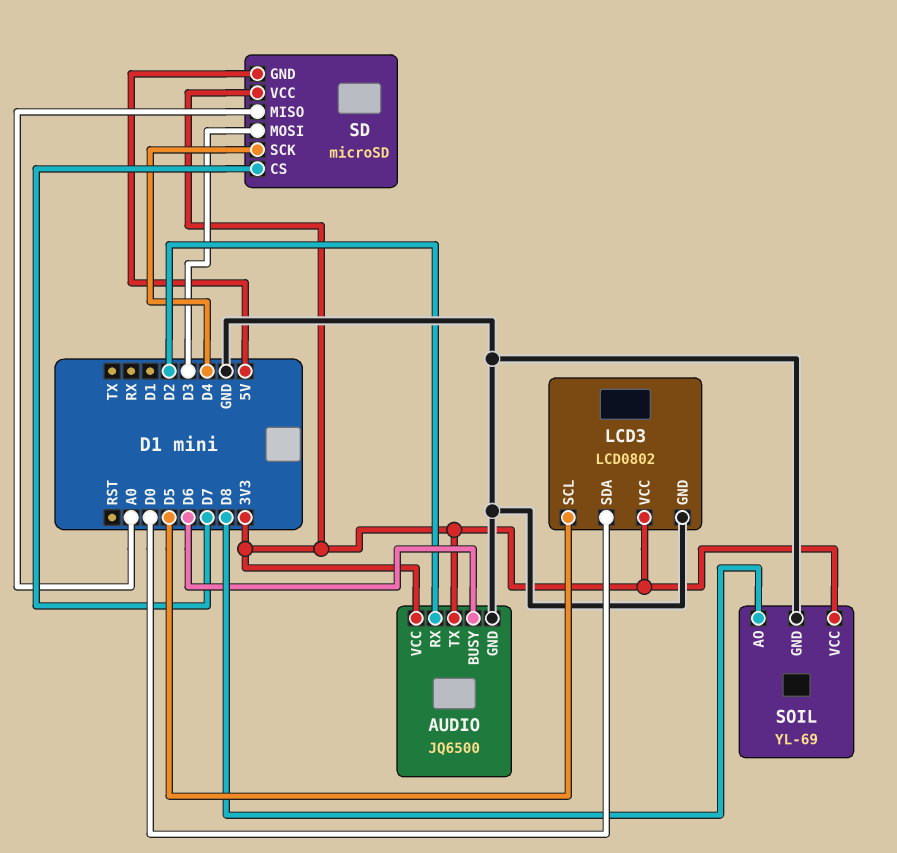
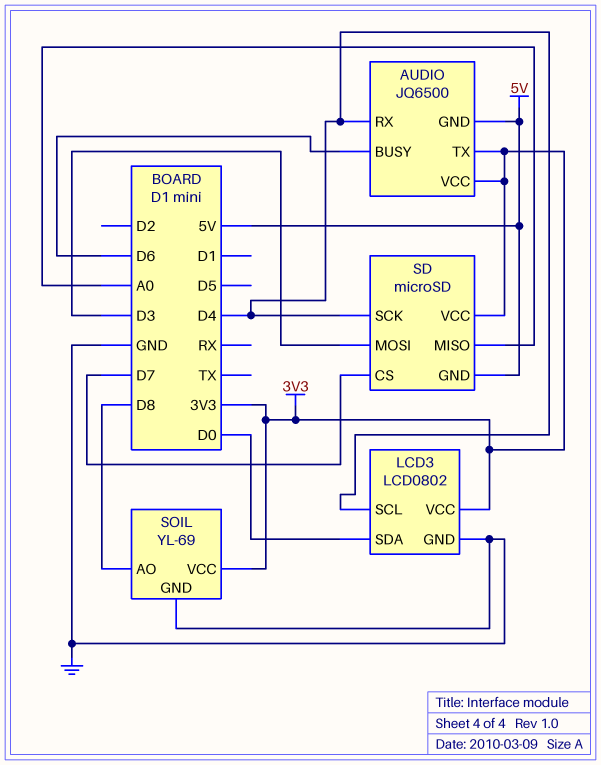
AUDIO pin GND: GND -> 5V
AUDIO pin RX: D2 -> D4
LCD3 pin SCL: D5 -> D4

